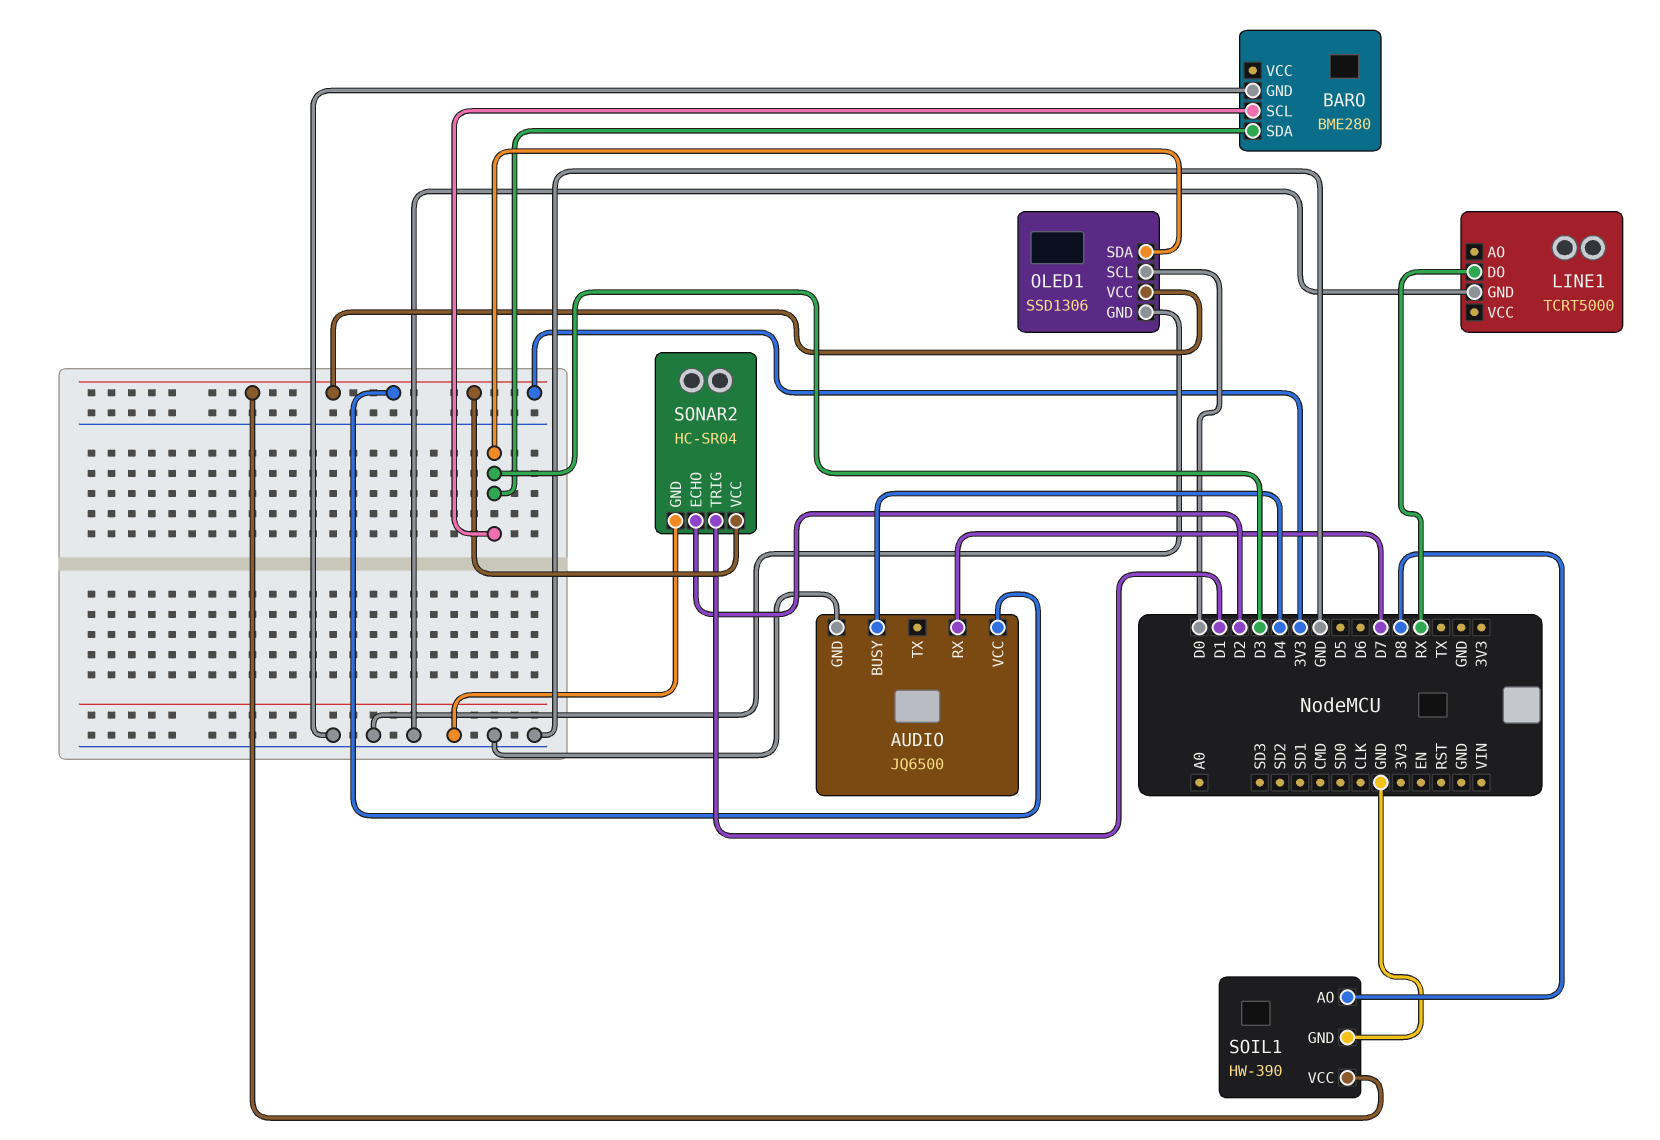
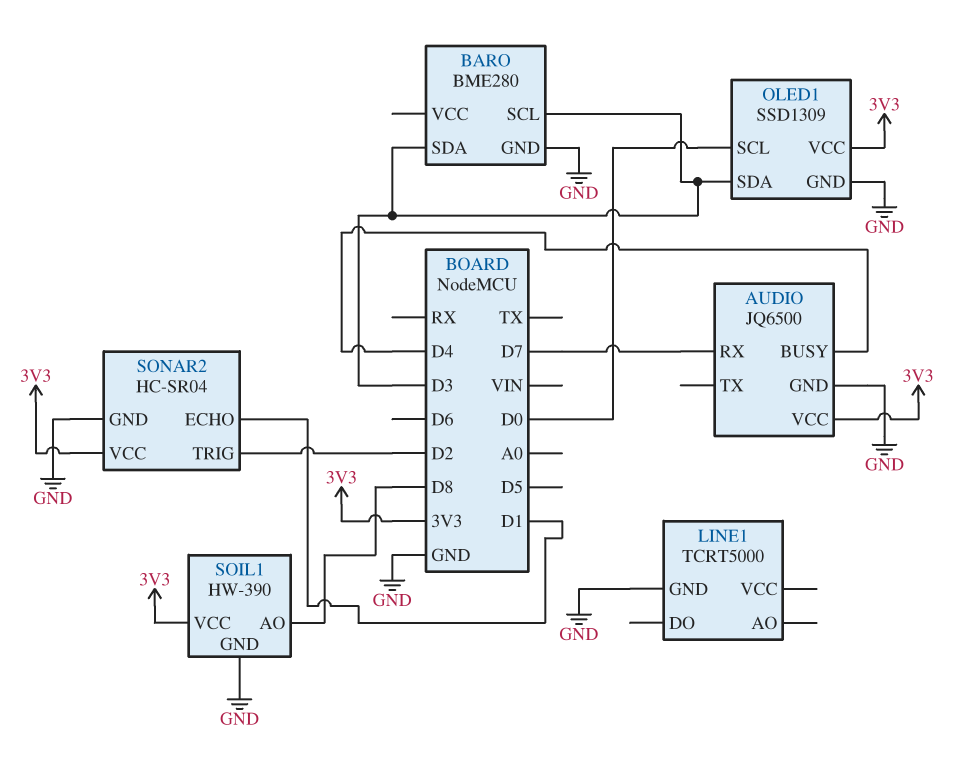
LINE1 pin DO: RX -> none
OLED1: SSD1306 -> SSD1309
SONAR2 pin ECHO: D2 -> D1
SONAR2 pin TRIG: D1 -> D2

